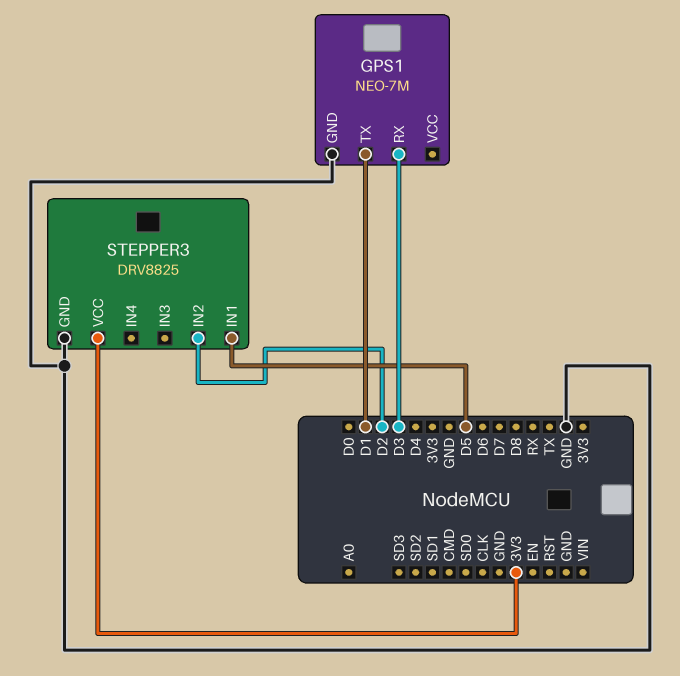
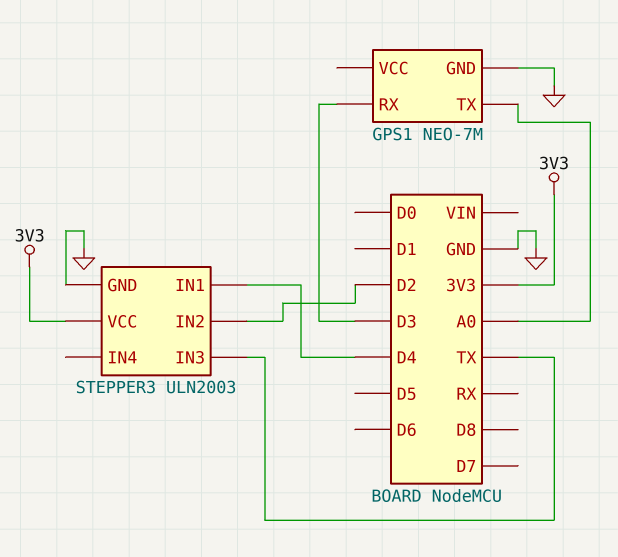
GPS1 pin TX: D1 -> A0
STEPPER3: DRV8825 -> ULN2003
STEPPER3 pin IN1: D5 -> D4
STEPPER3 pin IN3: none -> TX

